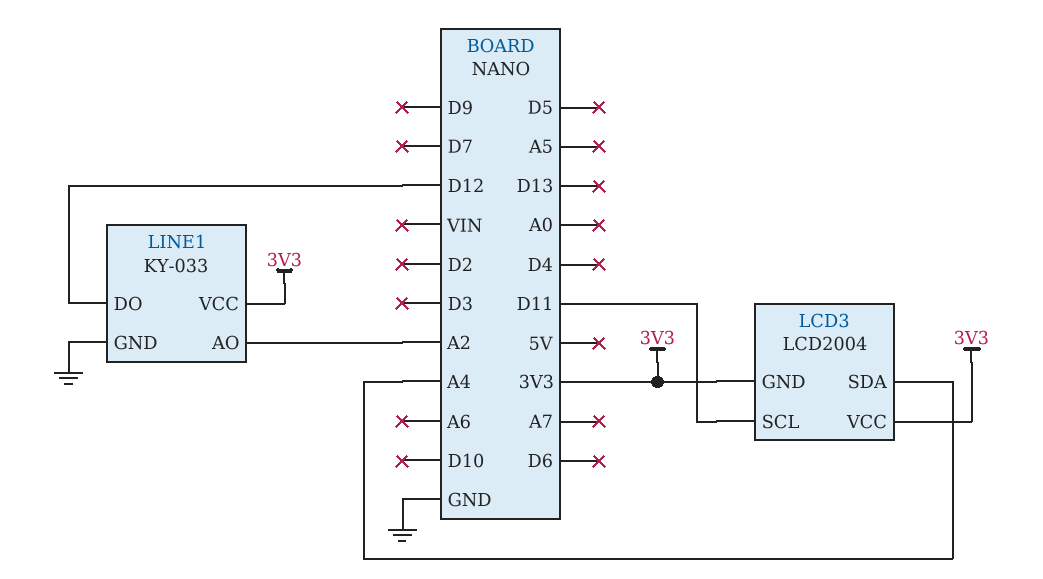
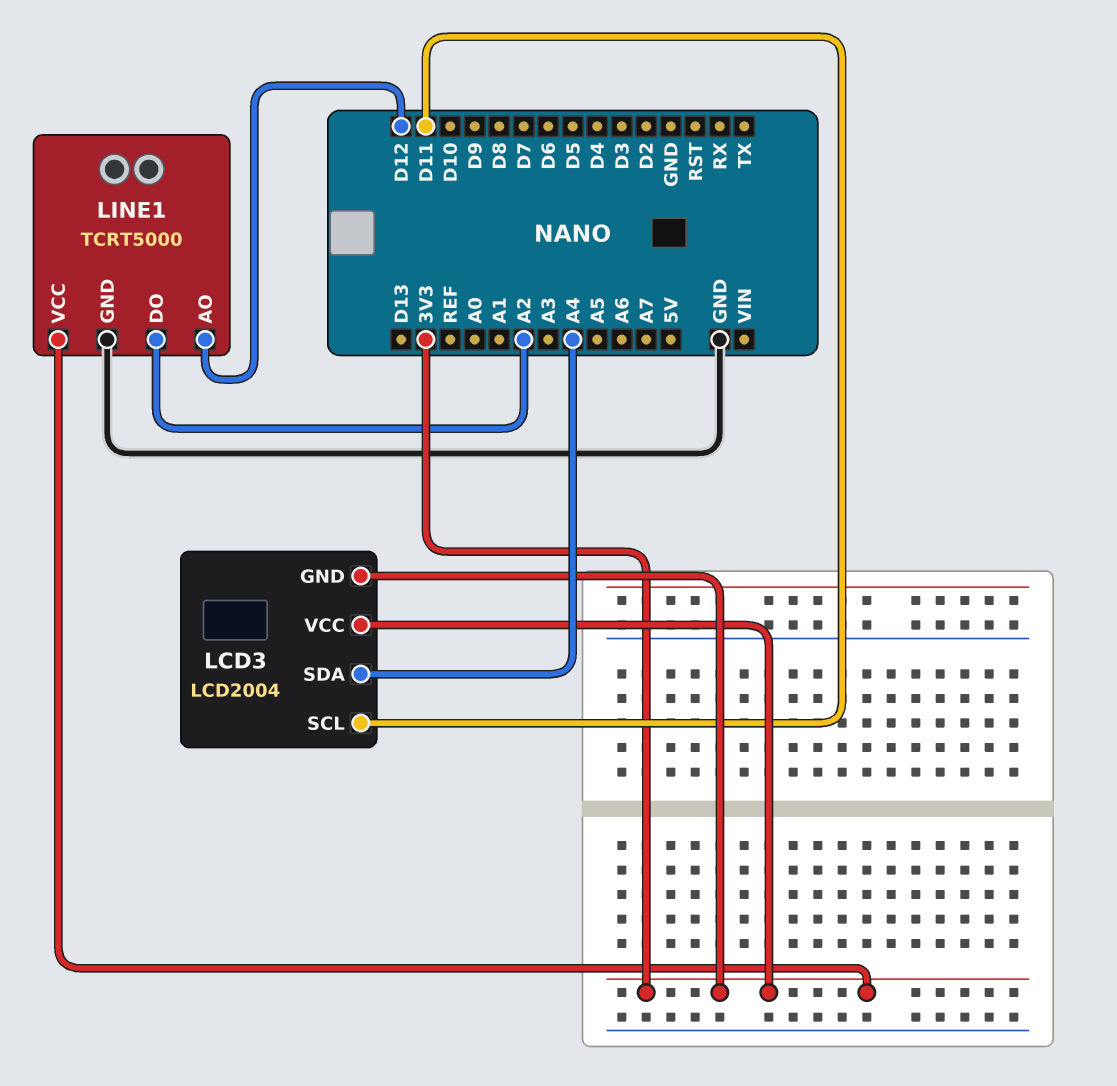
LINE1: KY-033 -> TCRT5000
LINE1 pin AO: A2 -> D12
LINE1 pin DO: D12 -> A2

